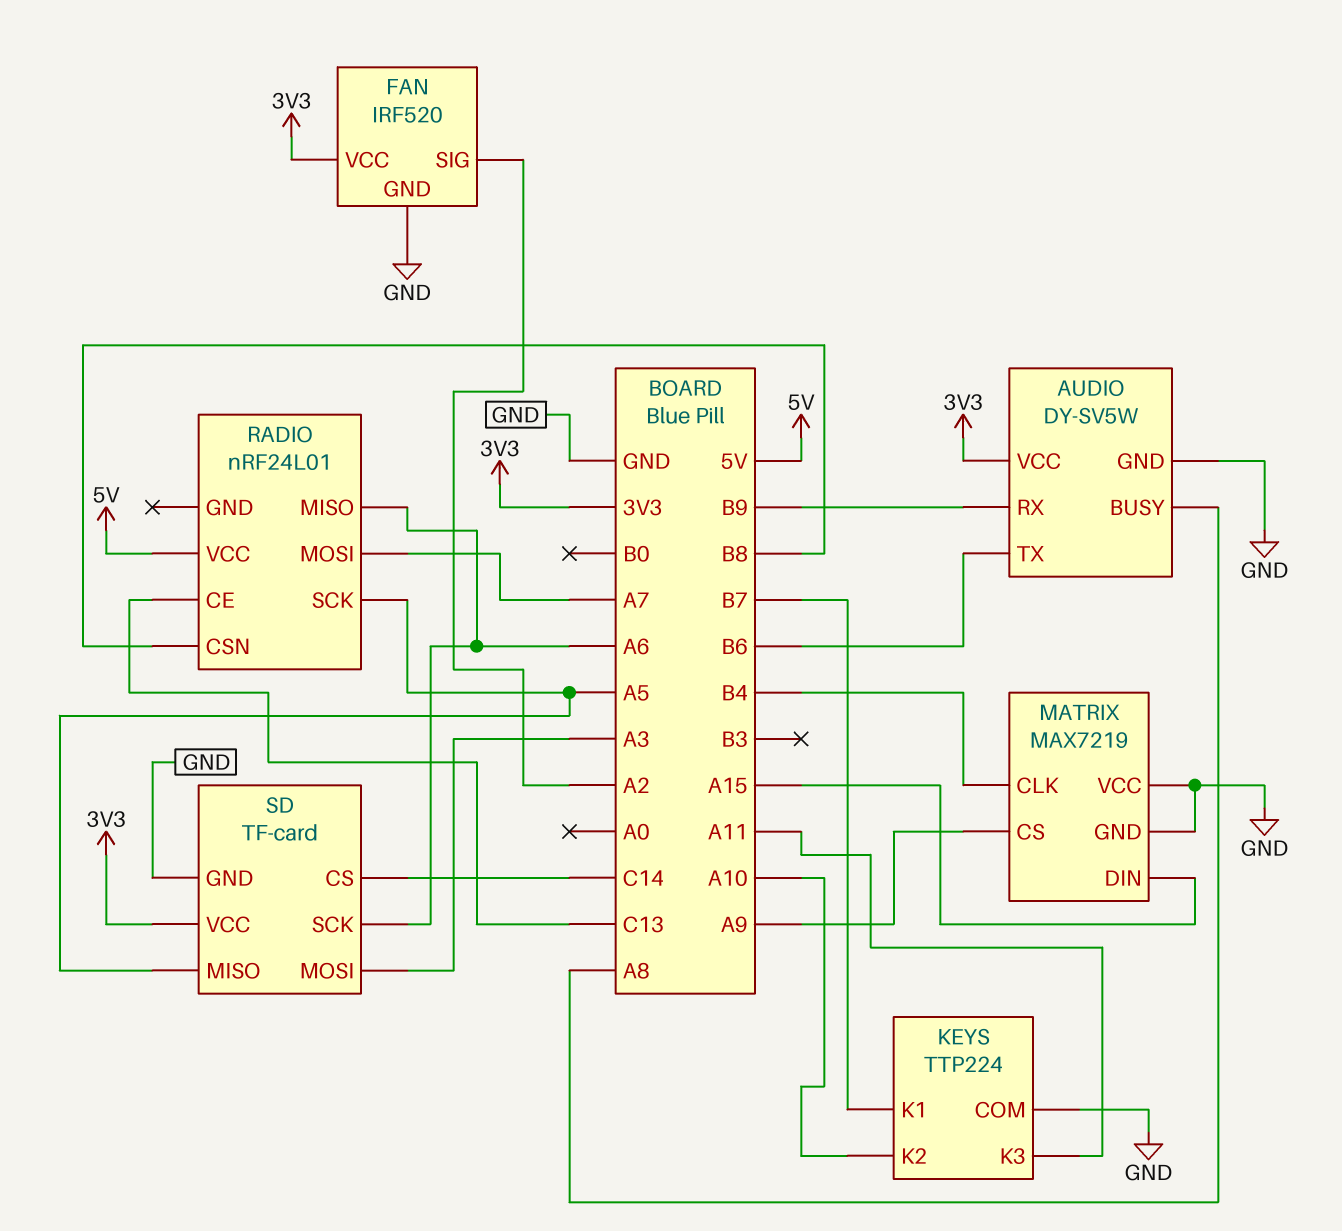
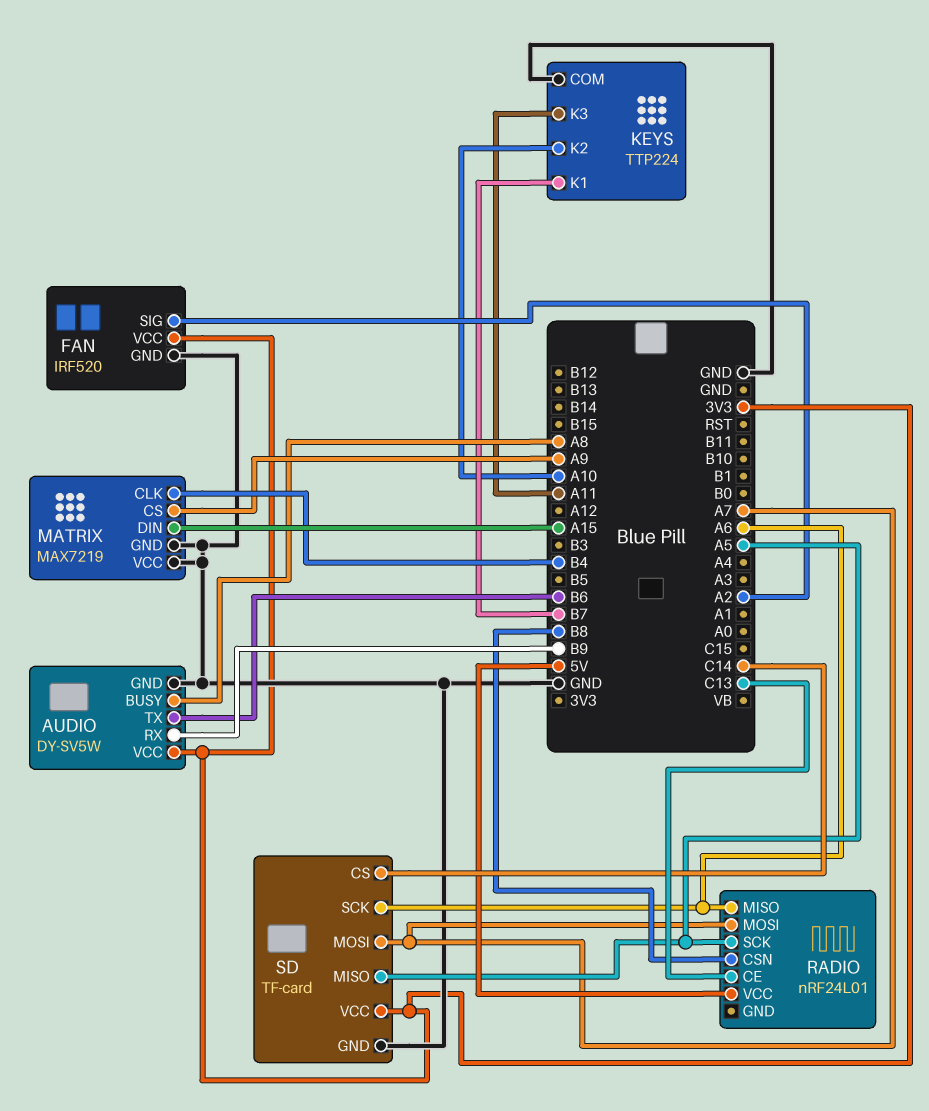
SD pin MOSI: A3 -> A7

